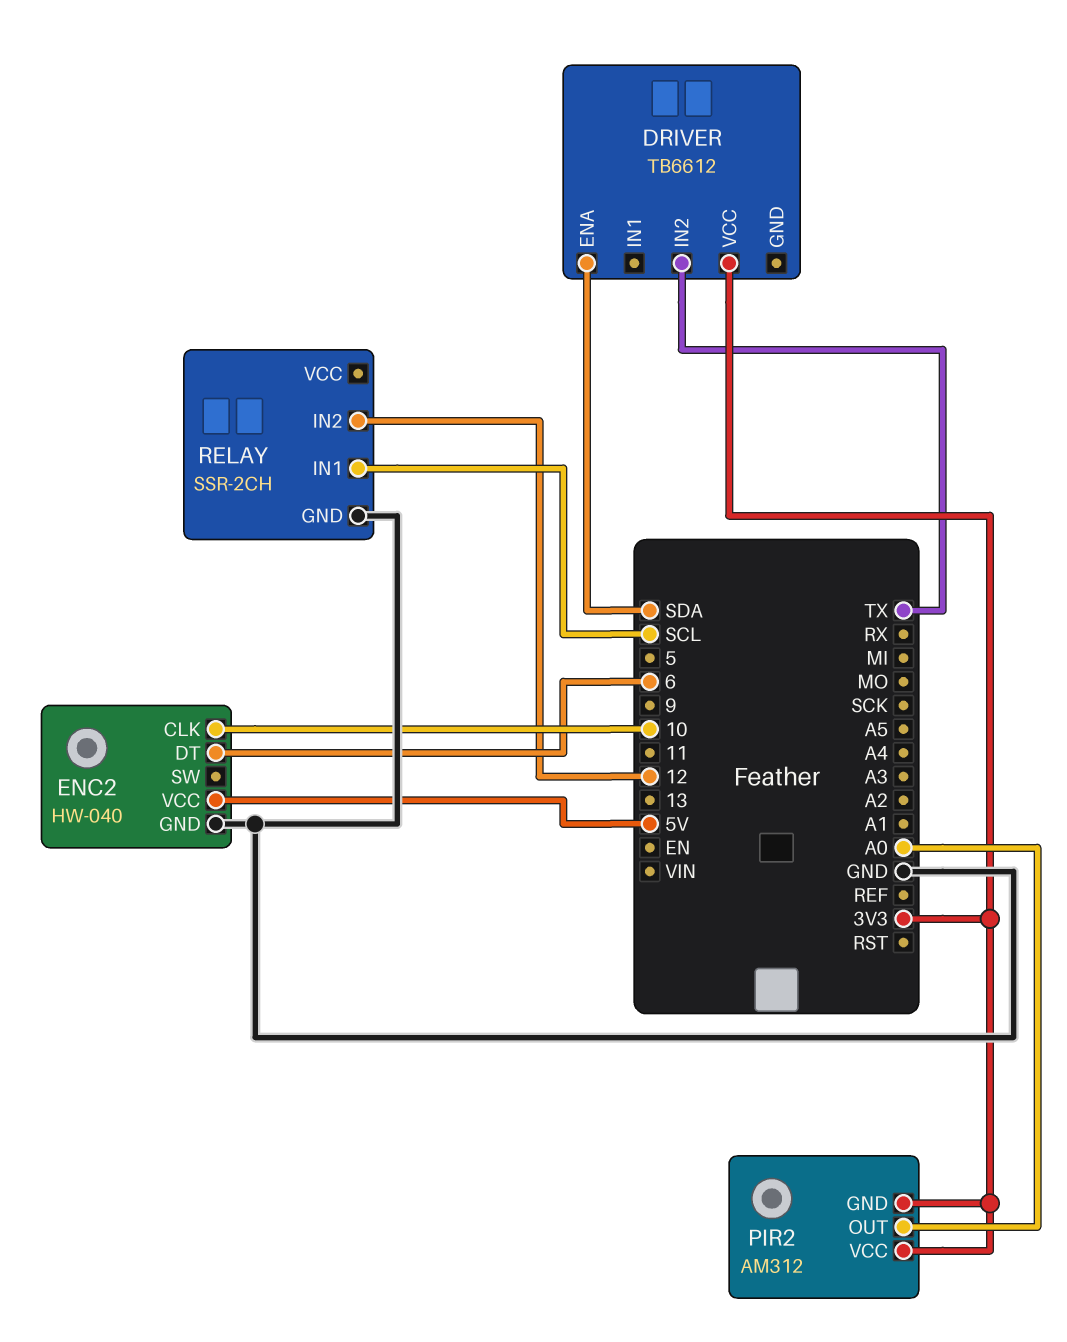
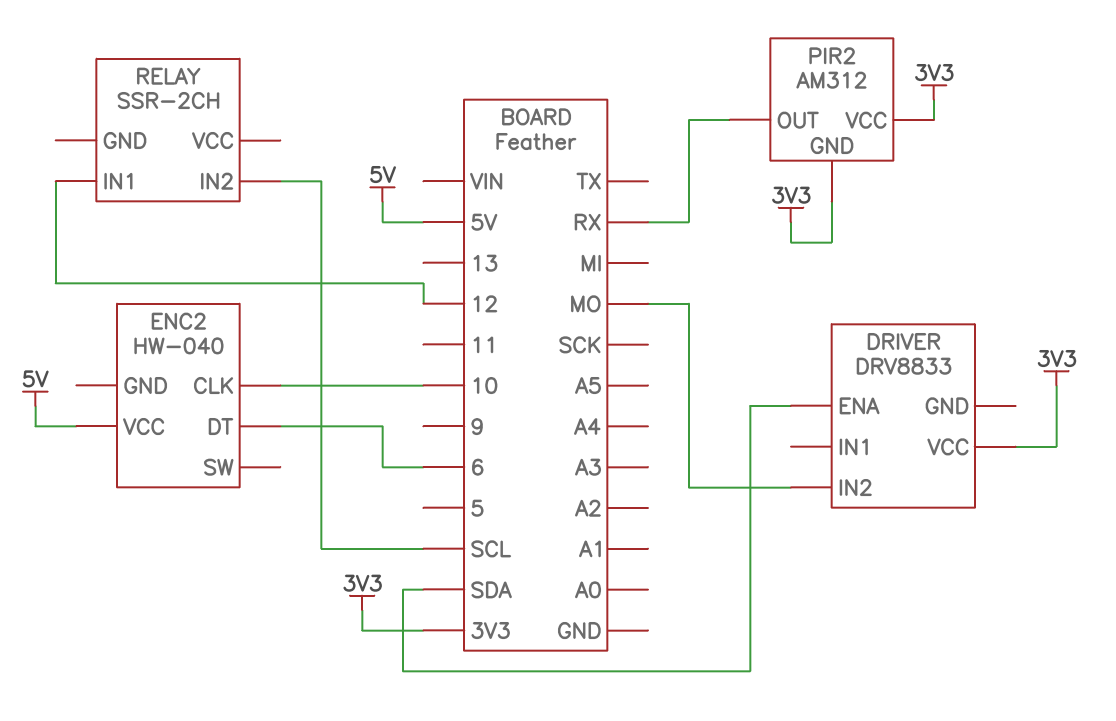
DRIVER: TB6612 -> DRV8833
DRIVER pin IN2: TX -> MO
ENC2 pin GND: GND -> none
PIR2 pin OUT: A0 -> RX
RELAY pin GND: GND -> none
RELAY pin IN1: SCL -> 12
RELAY pin IN2: 12 -> SCL

